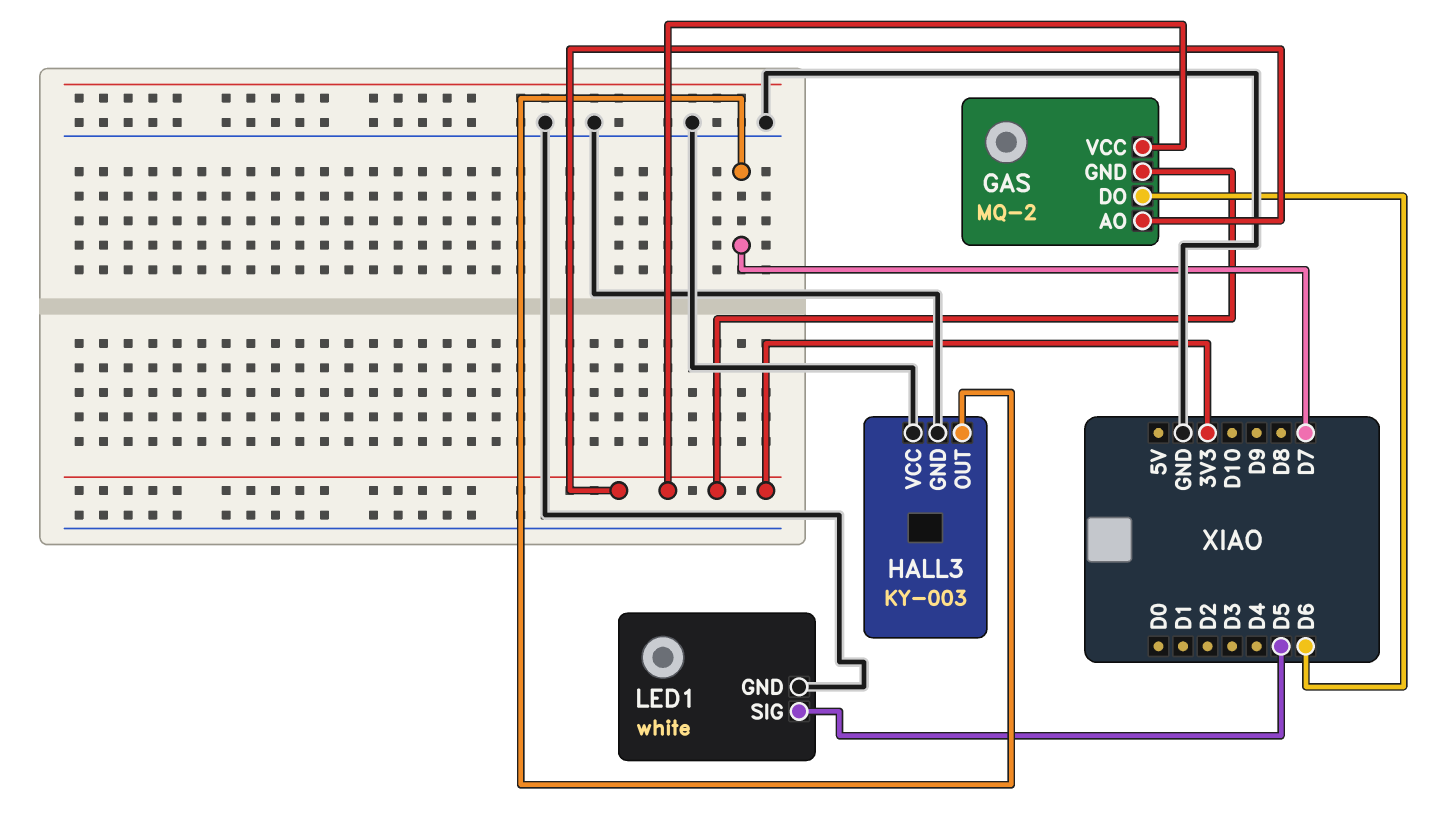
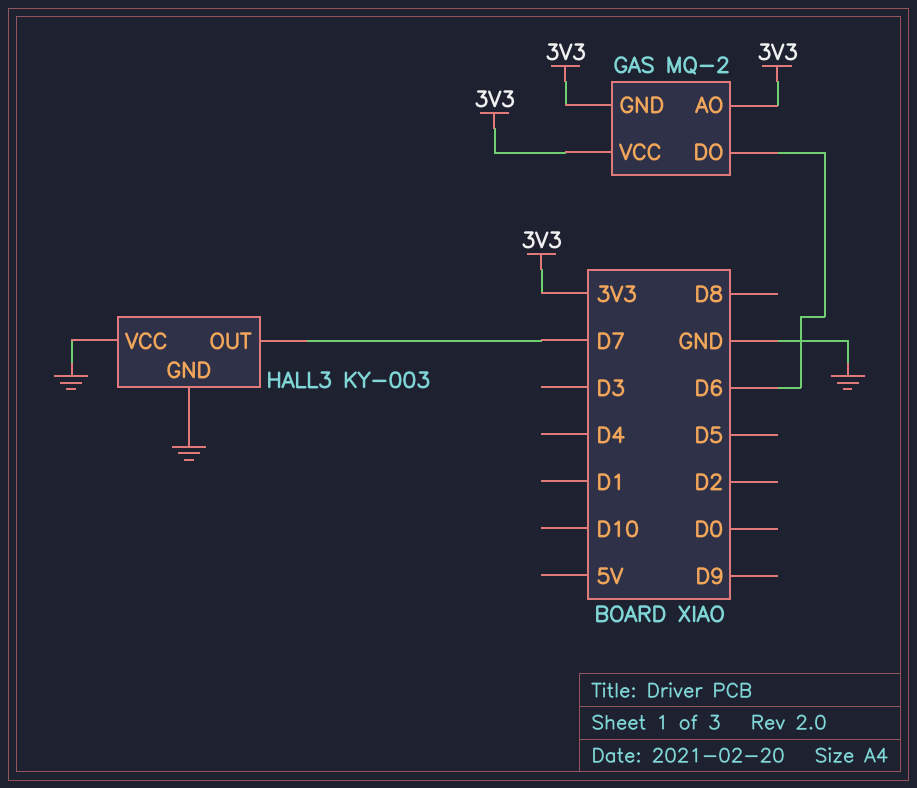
LED1: white -> none
LED1 pin GND: GND -> none
LED1 pin SIG: D5 -> none

